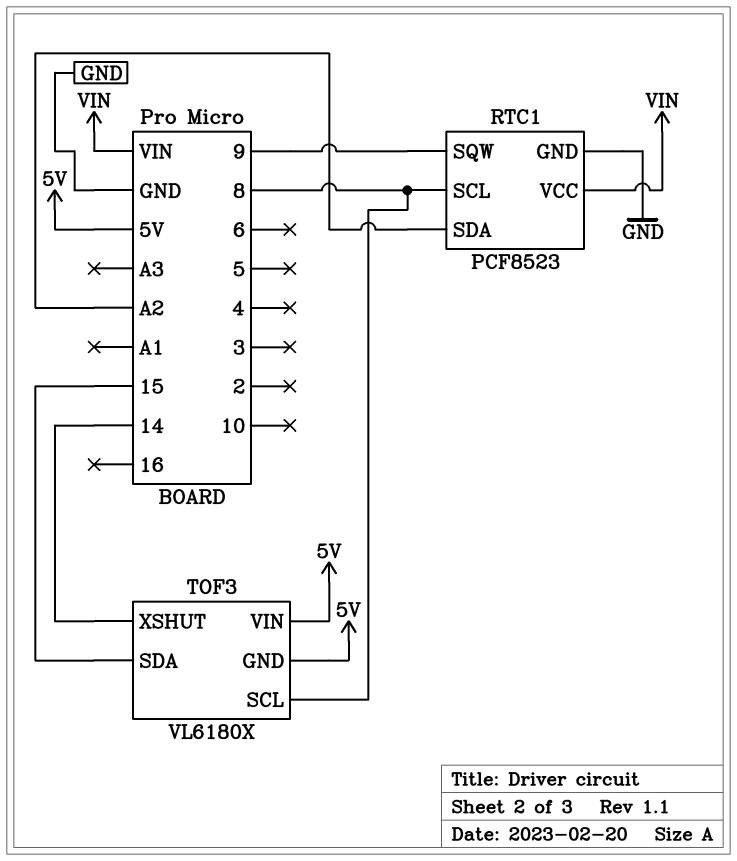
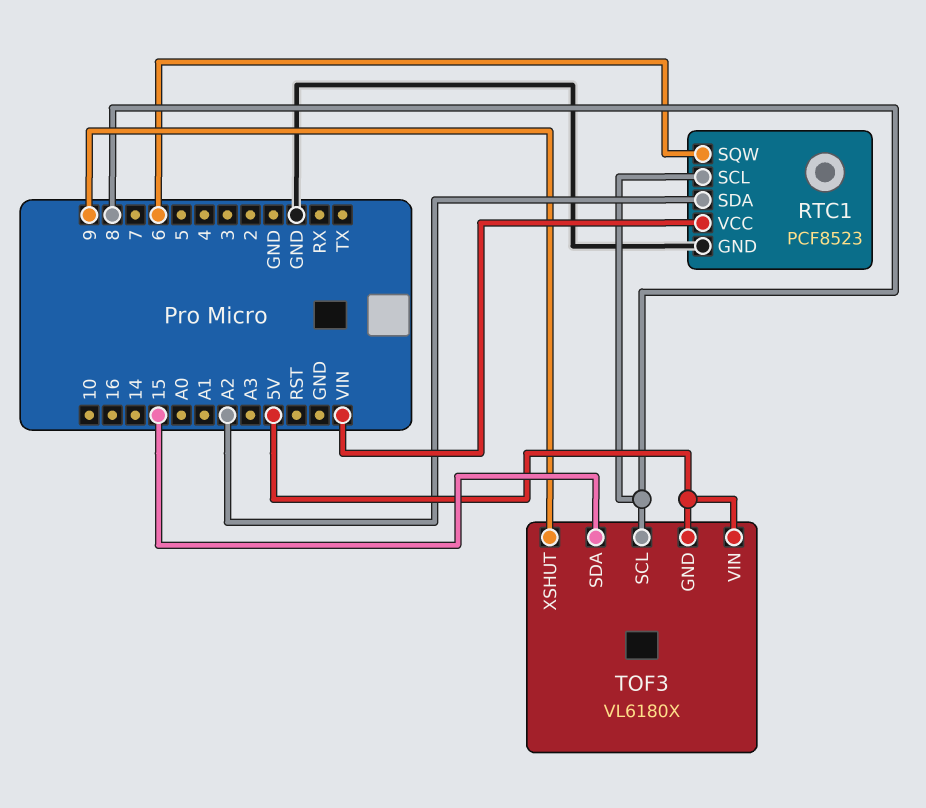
RTC1 pin SQW: 9 -> 6
TOF3 pin XSHUT: 14 -> 9

